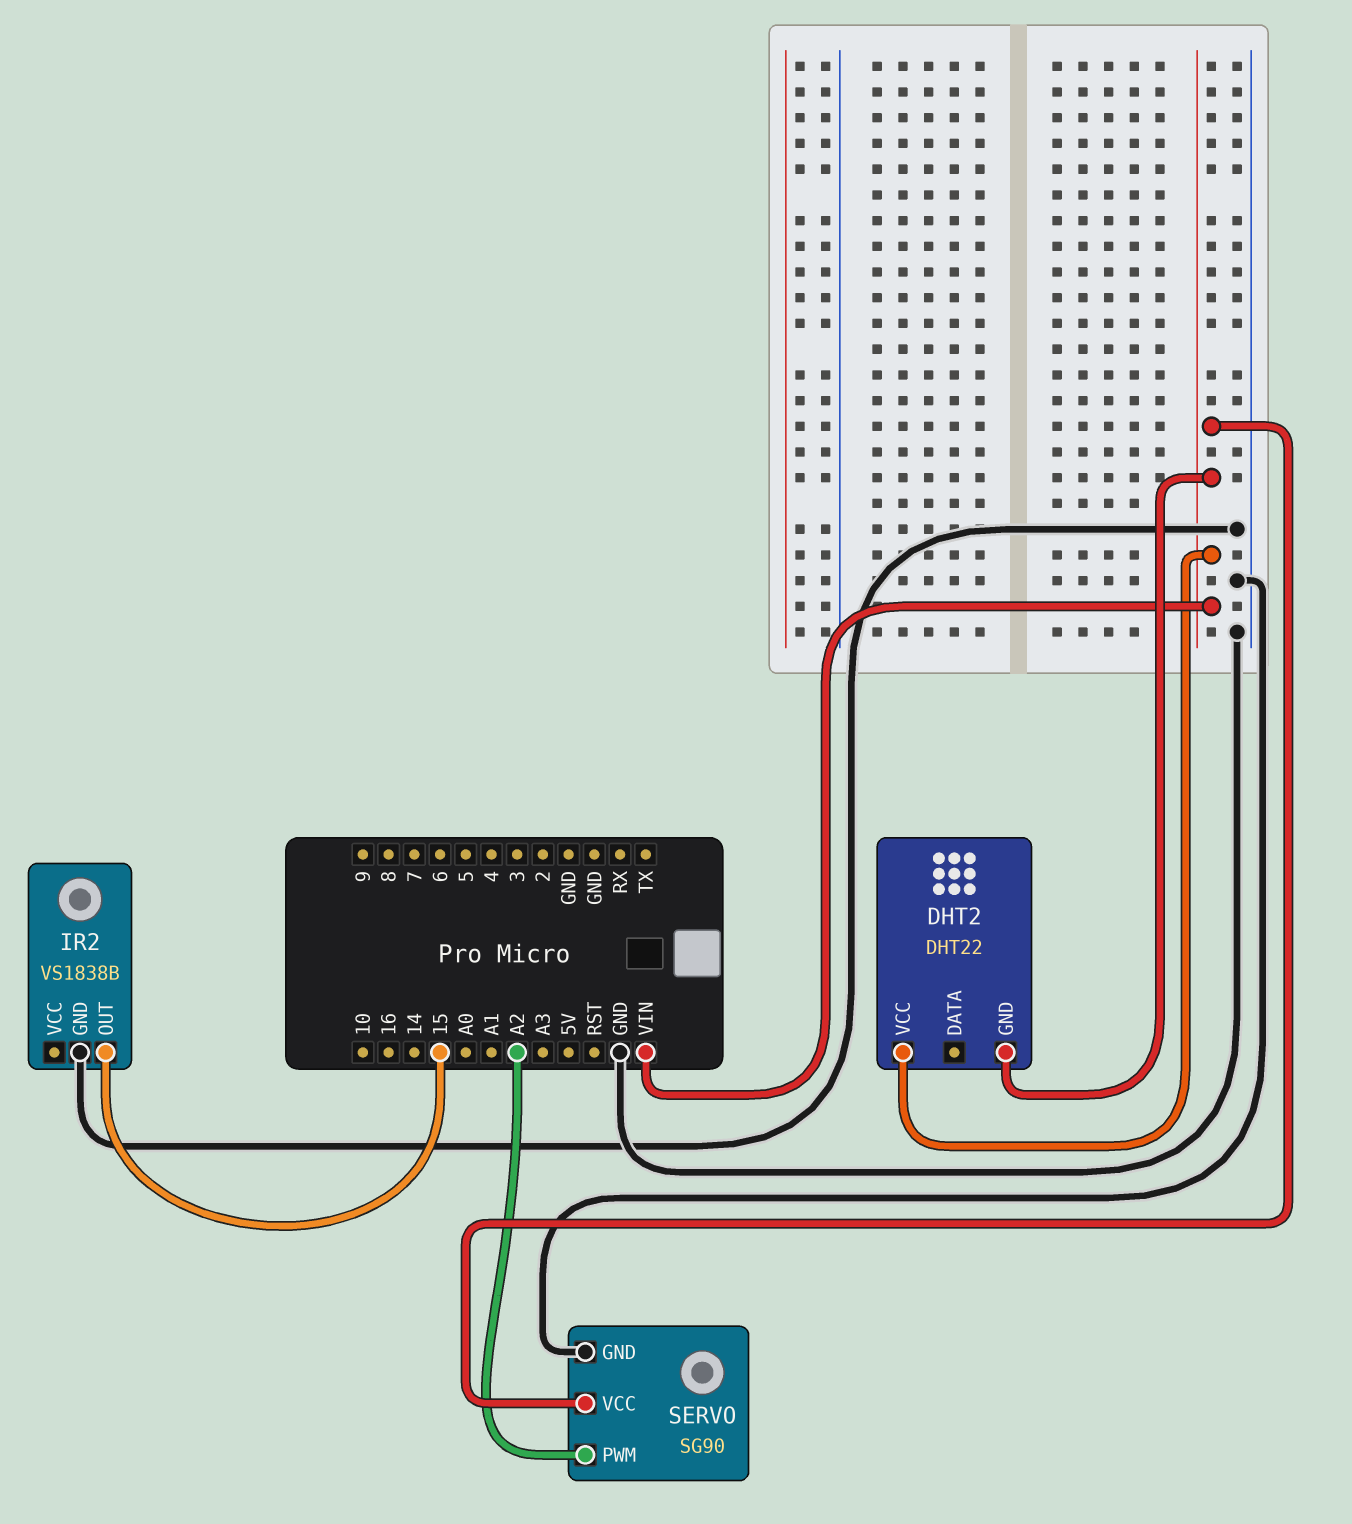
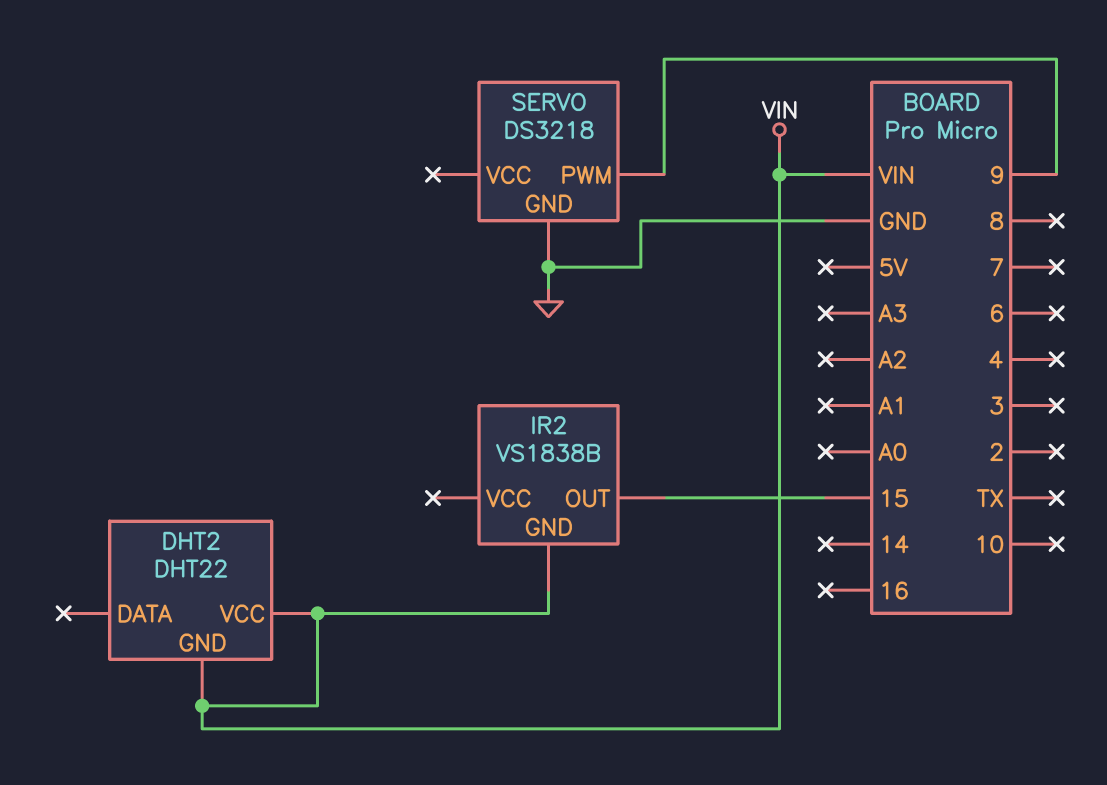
IR2 pin GND: GND -> VIN
SERVO: SG90 -> DS3218
SERVO pin PWM: A2 -> 9
SERVO pin VCC: VIN -> none

